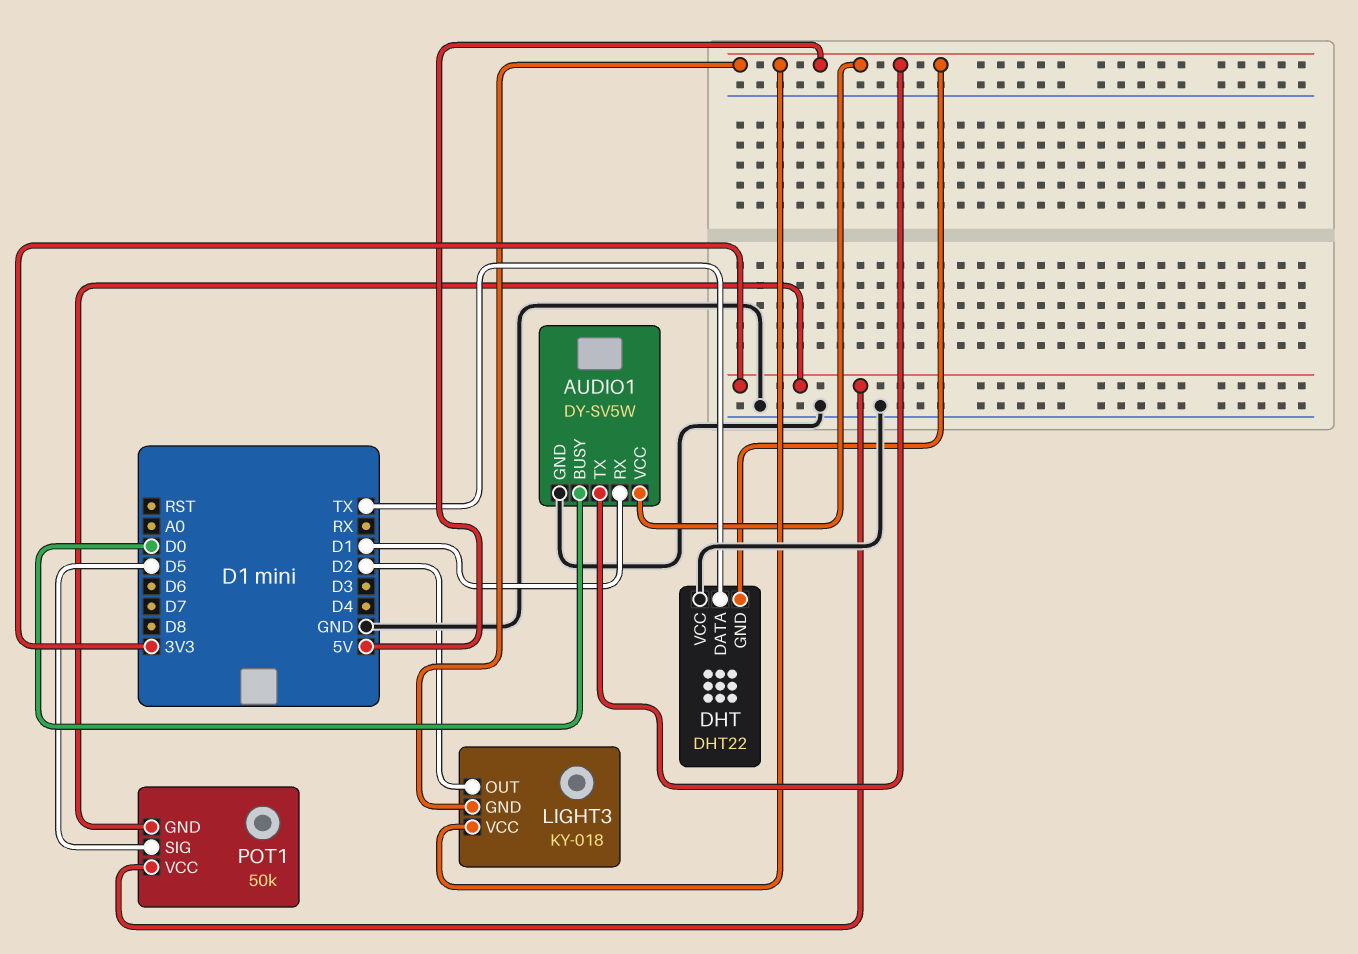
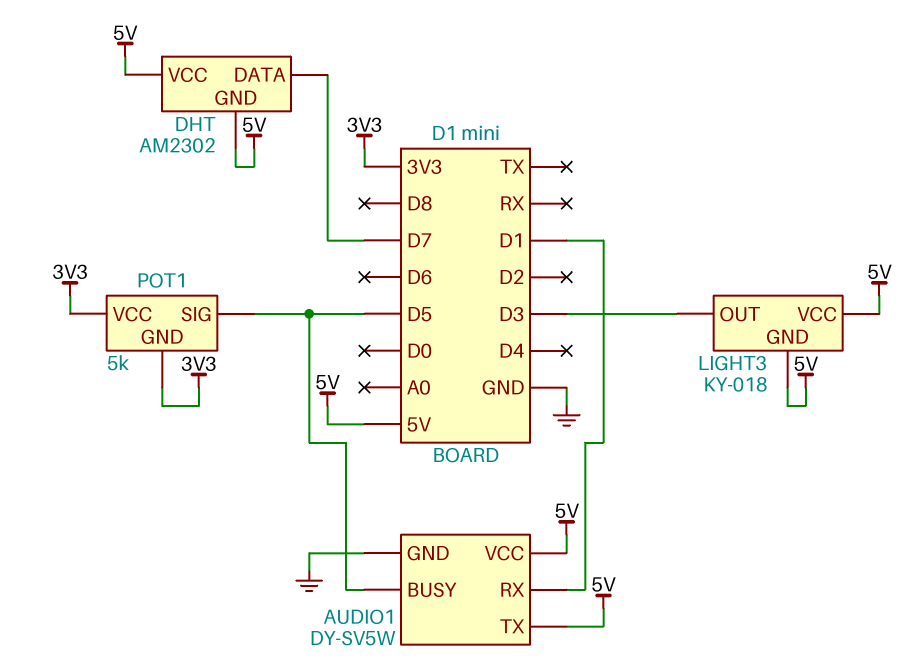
AUDIO1 pin BUSY: D0 -> D5
DHT: DHT22 -> AM2302
DHT pin DATA: TX -> D7
DHT pin VCC: GND -> 5V
LIGHT3 pin OUT: D2 -> D3
POT1: 50k -> 5k

